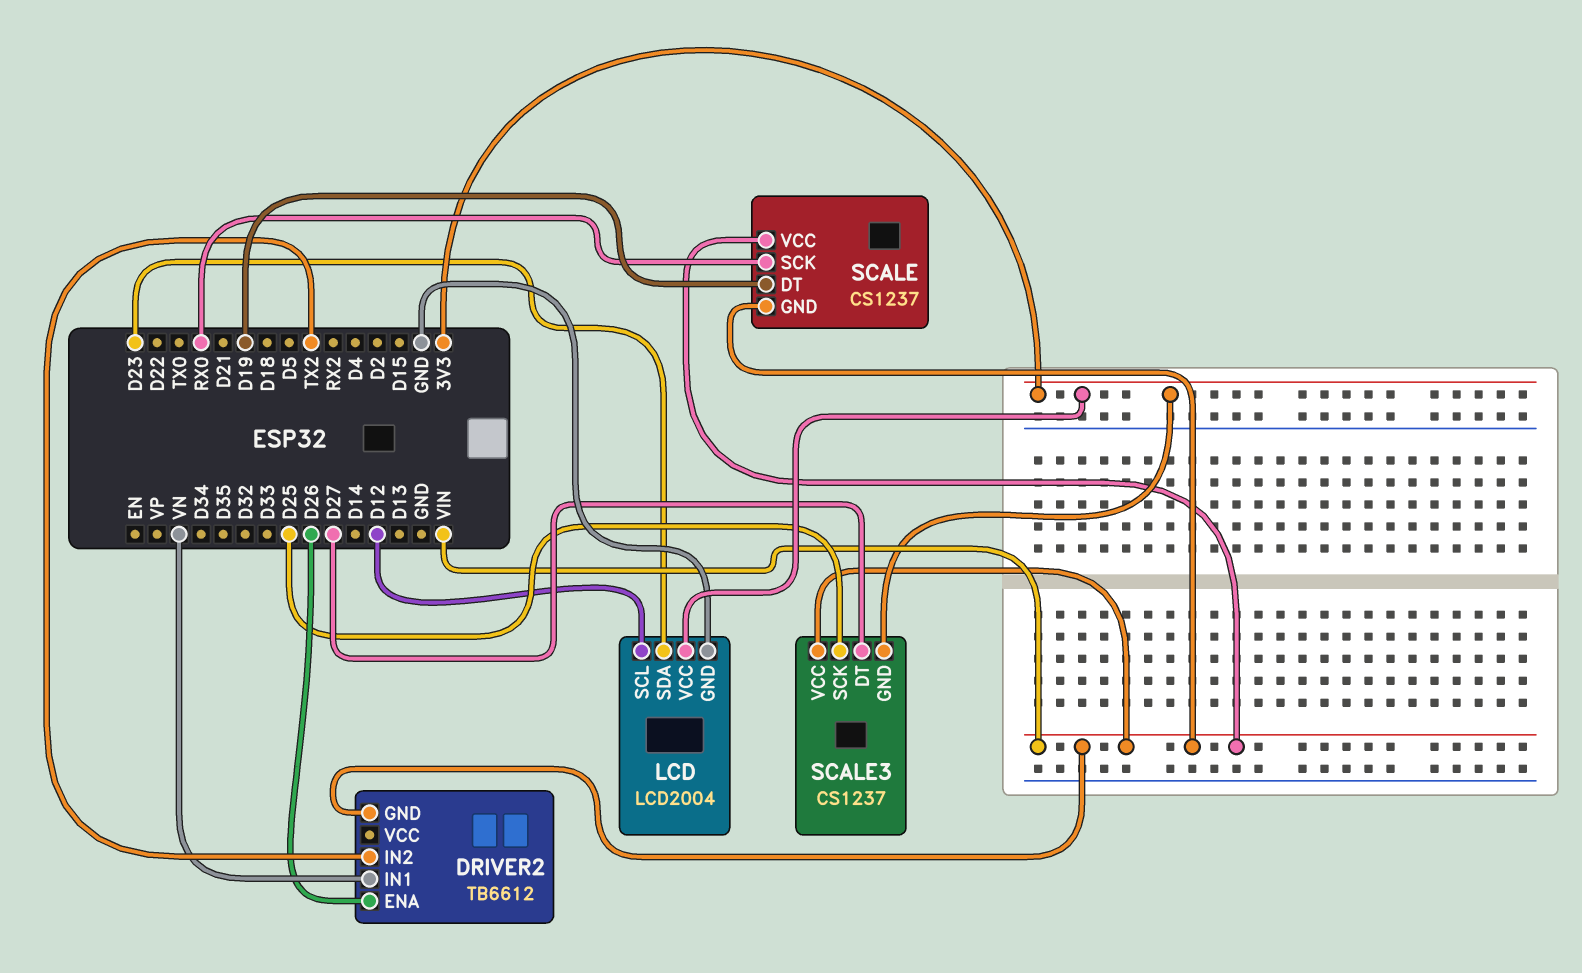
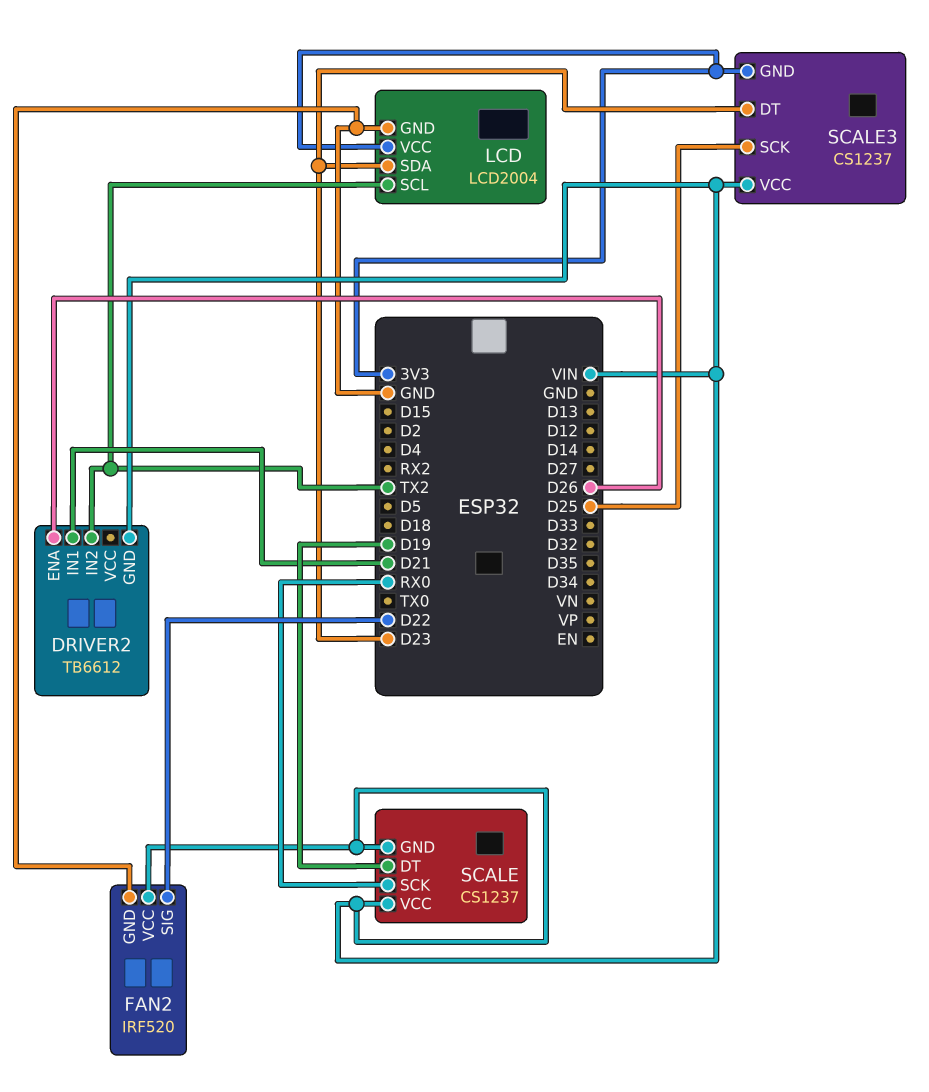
DRIVER2 pin IN1: VN -> D21
FAN2: none -> IRF520
FAN2 pin GND: none -> GND
FAN2 pin SIG: none -> D22
FAN2 pin VCC: none -> VIN
LCD pin SCL: D12 -> TX2
SCALE3 pin DT: D27 -> D23

